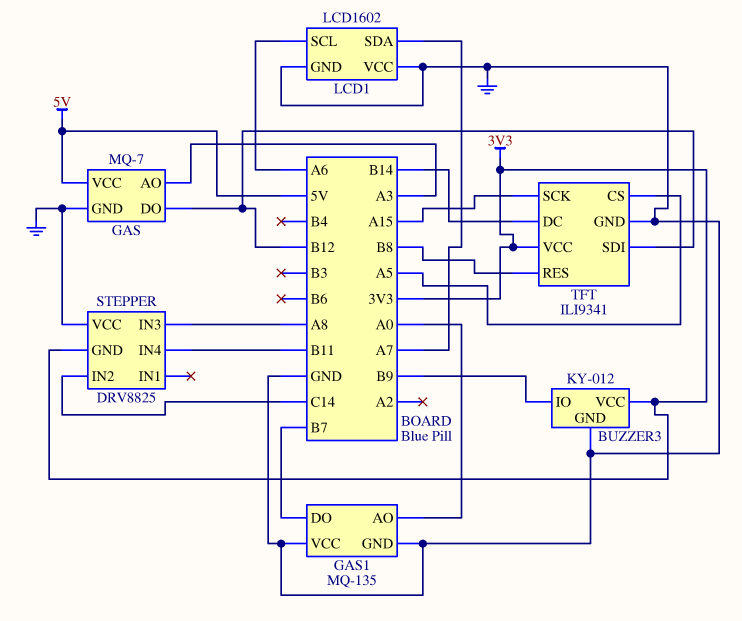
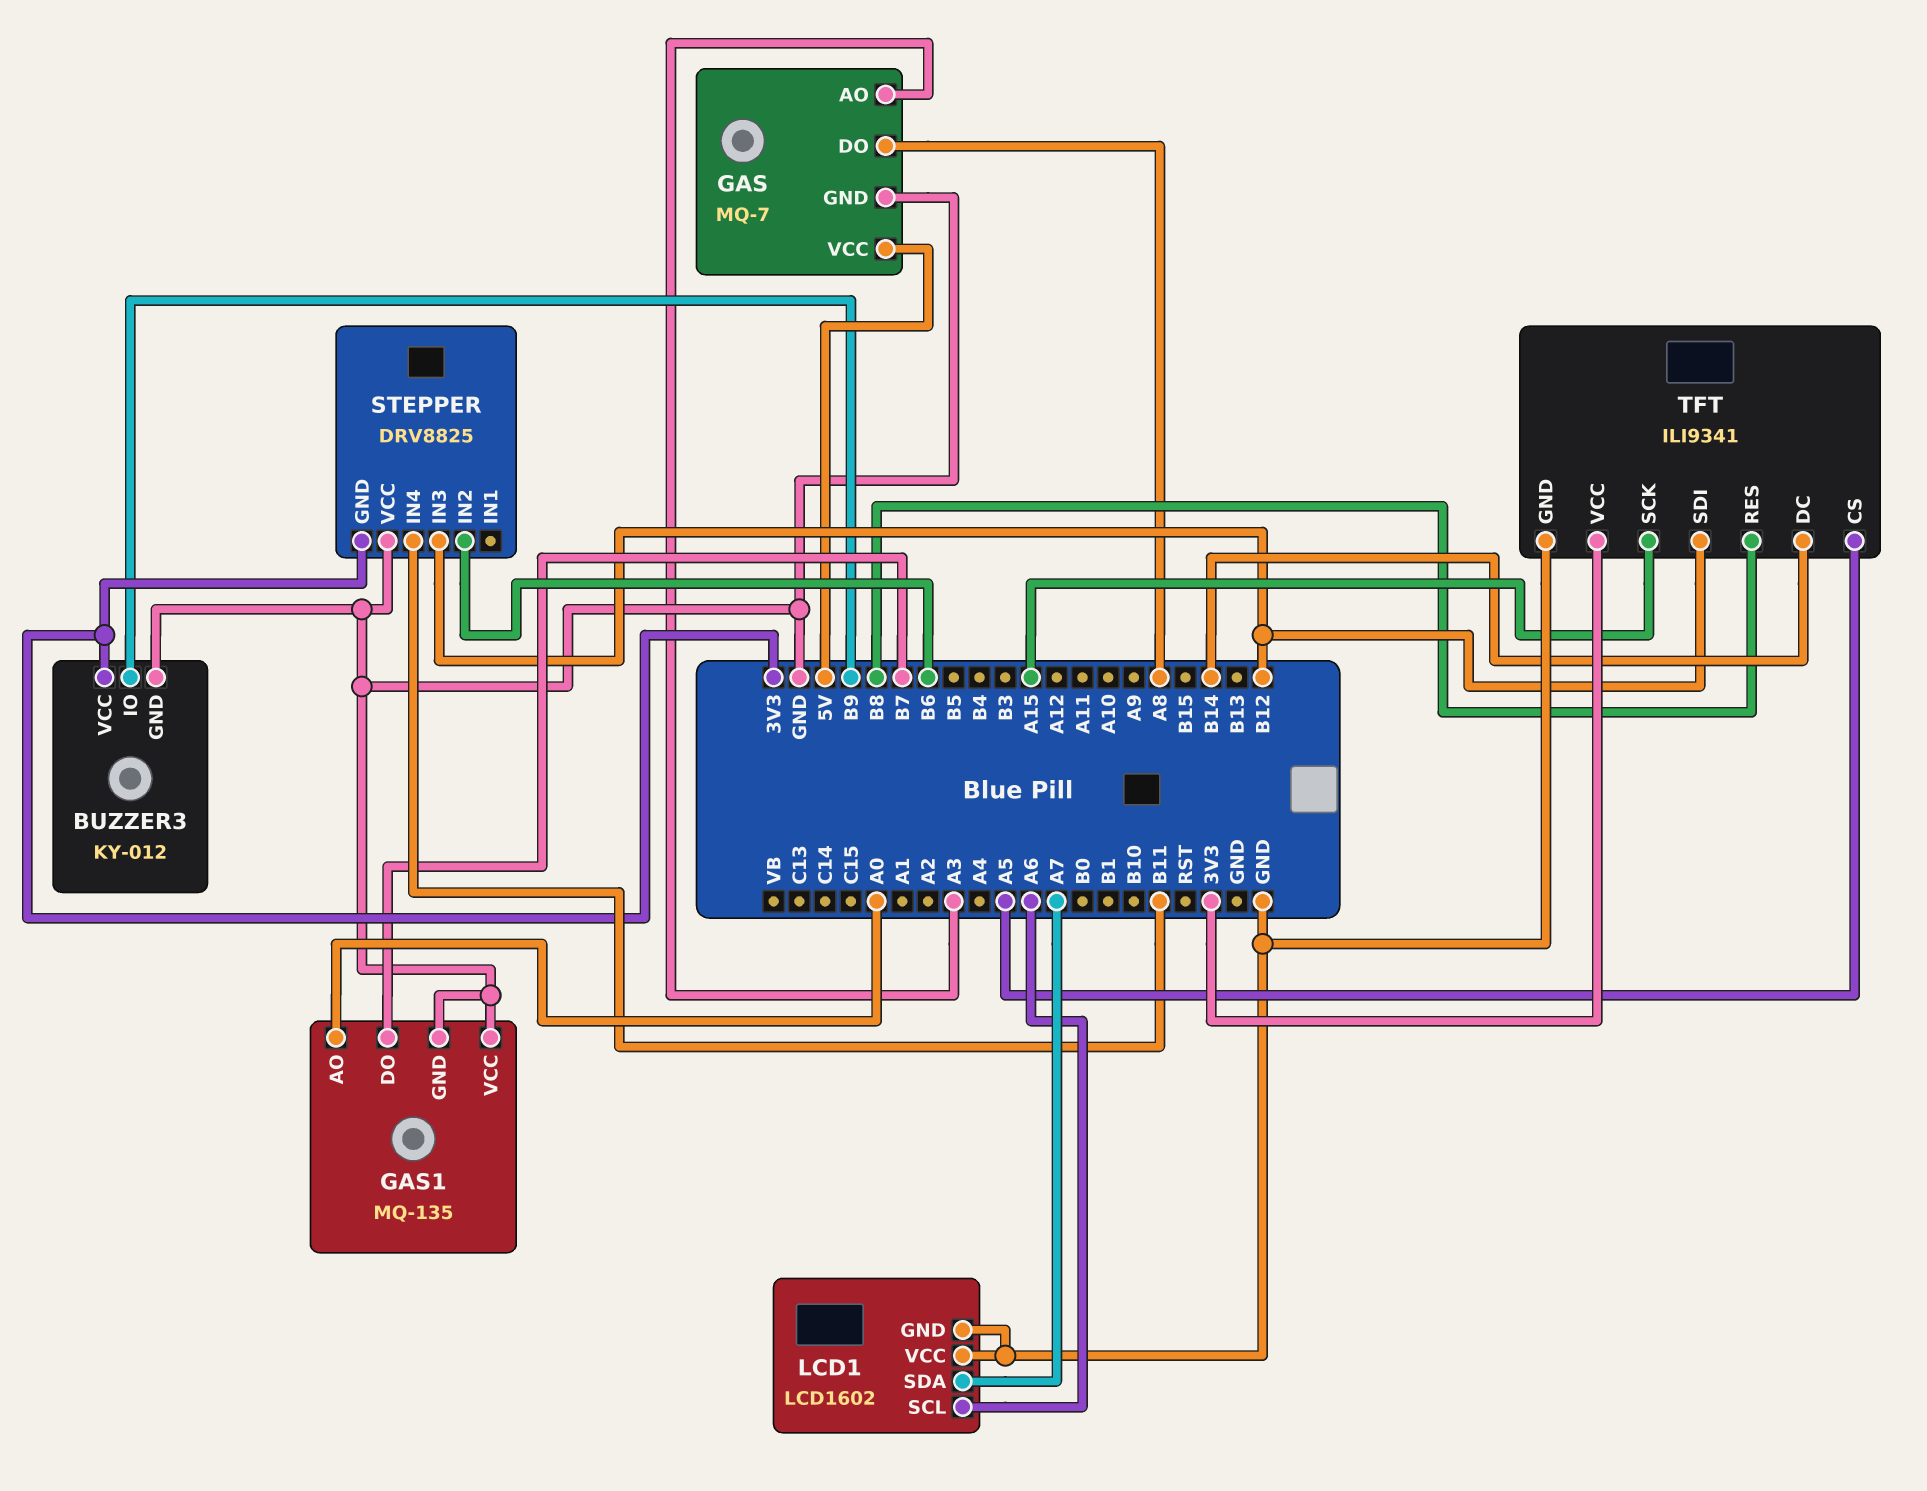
GAS pin DO: B12 -> A8
STEPPER pin IN2: C14 -> B6
STEPPER pin IN3: A8 -> B12

